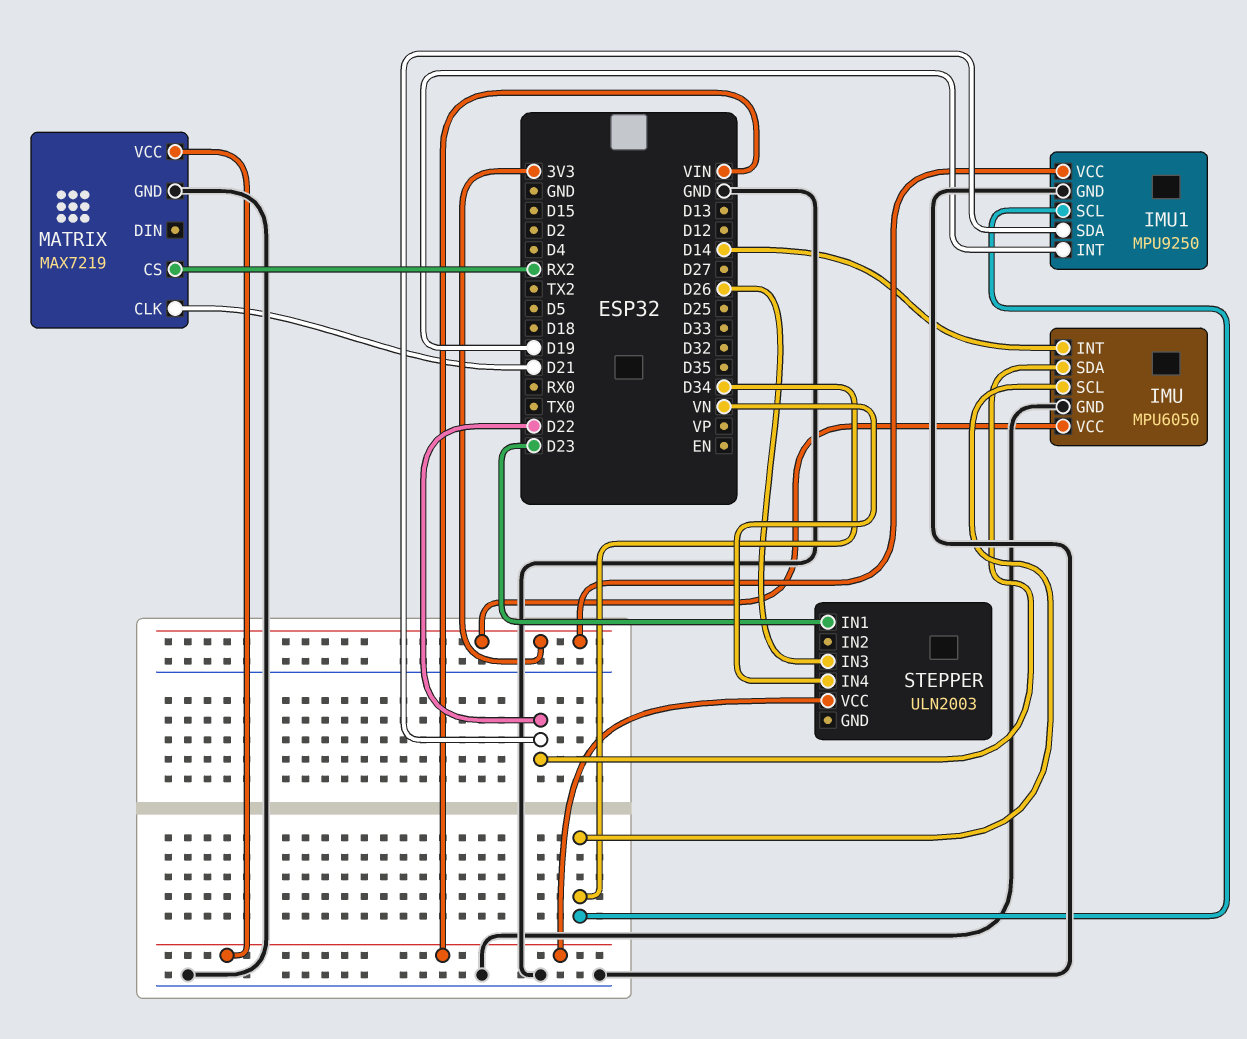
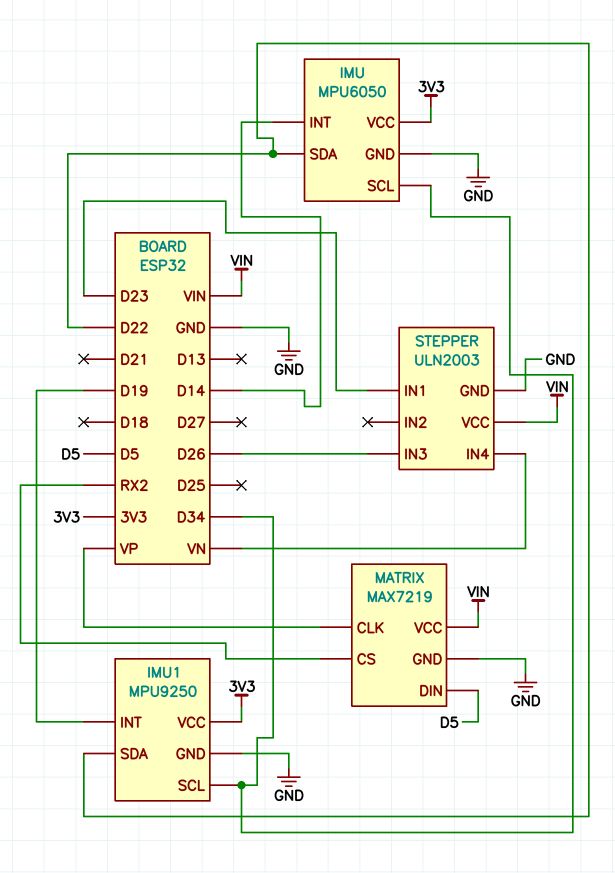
MATRIX pin CLK: D21 -> VP
MATRIX pin DIN: none -> D5
STEPPER pin GND: none -> GND

